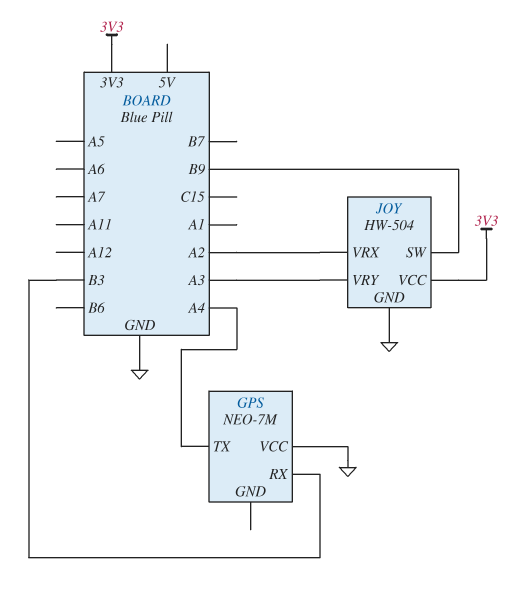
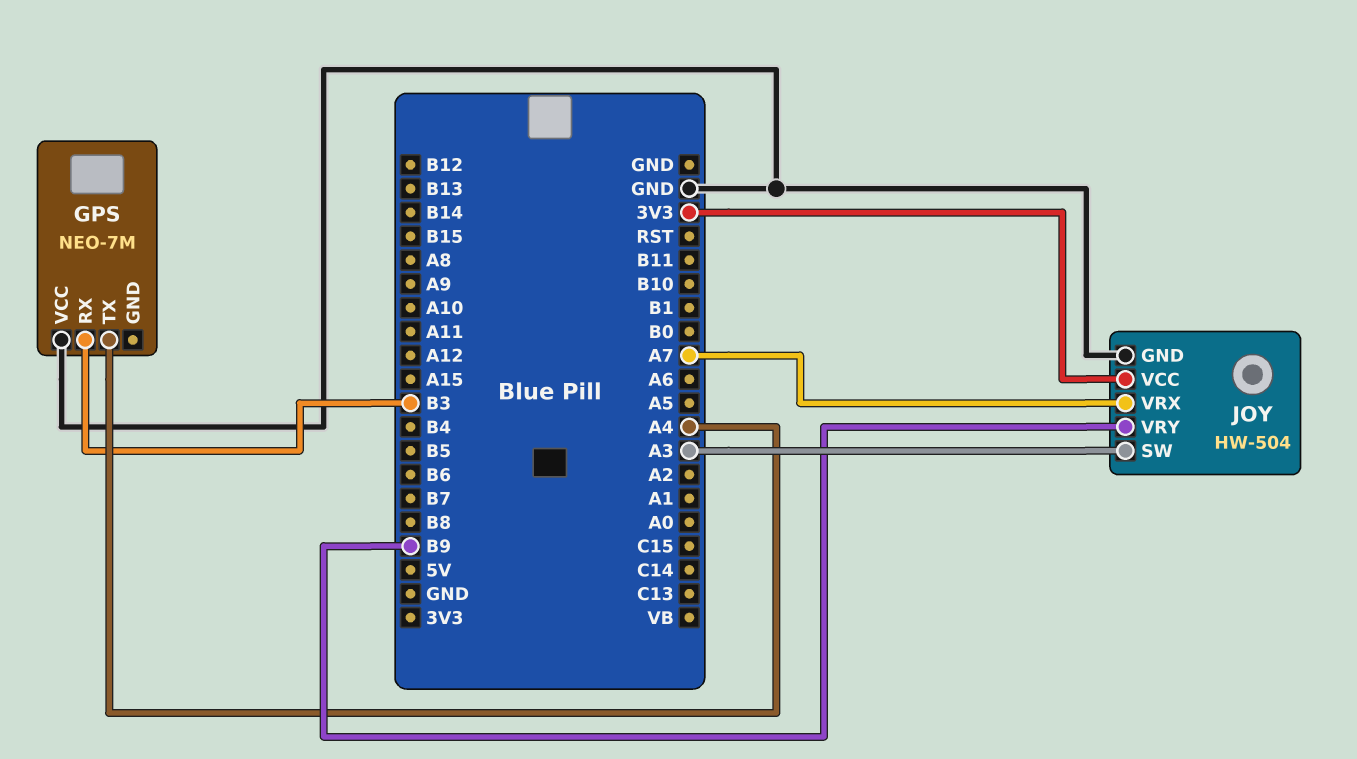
JOY pin SW: B9 -> A3
JOY pin VRX: A2 -> A7
JOY pin VRY: A3 -> B9

